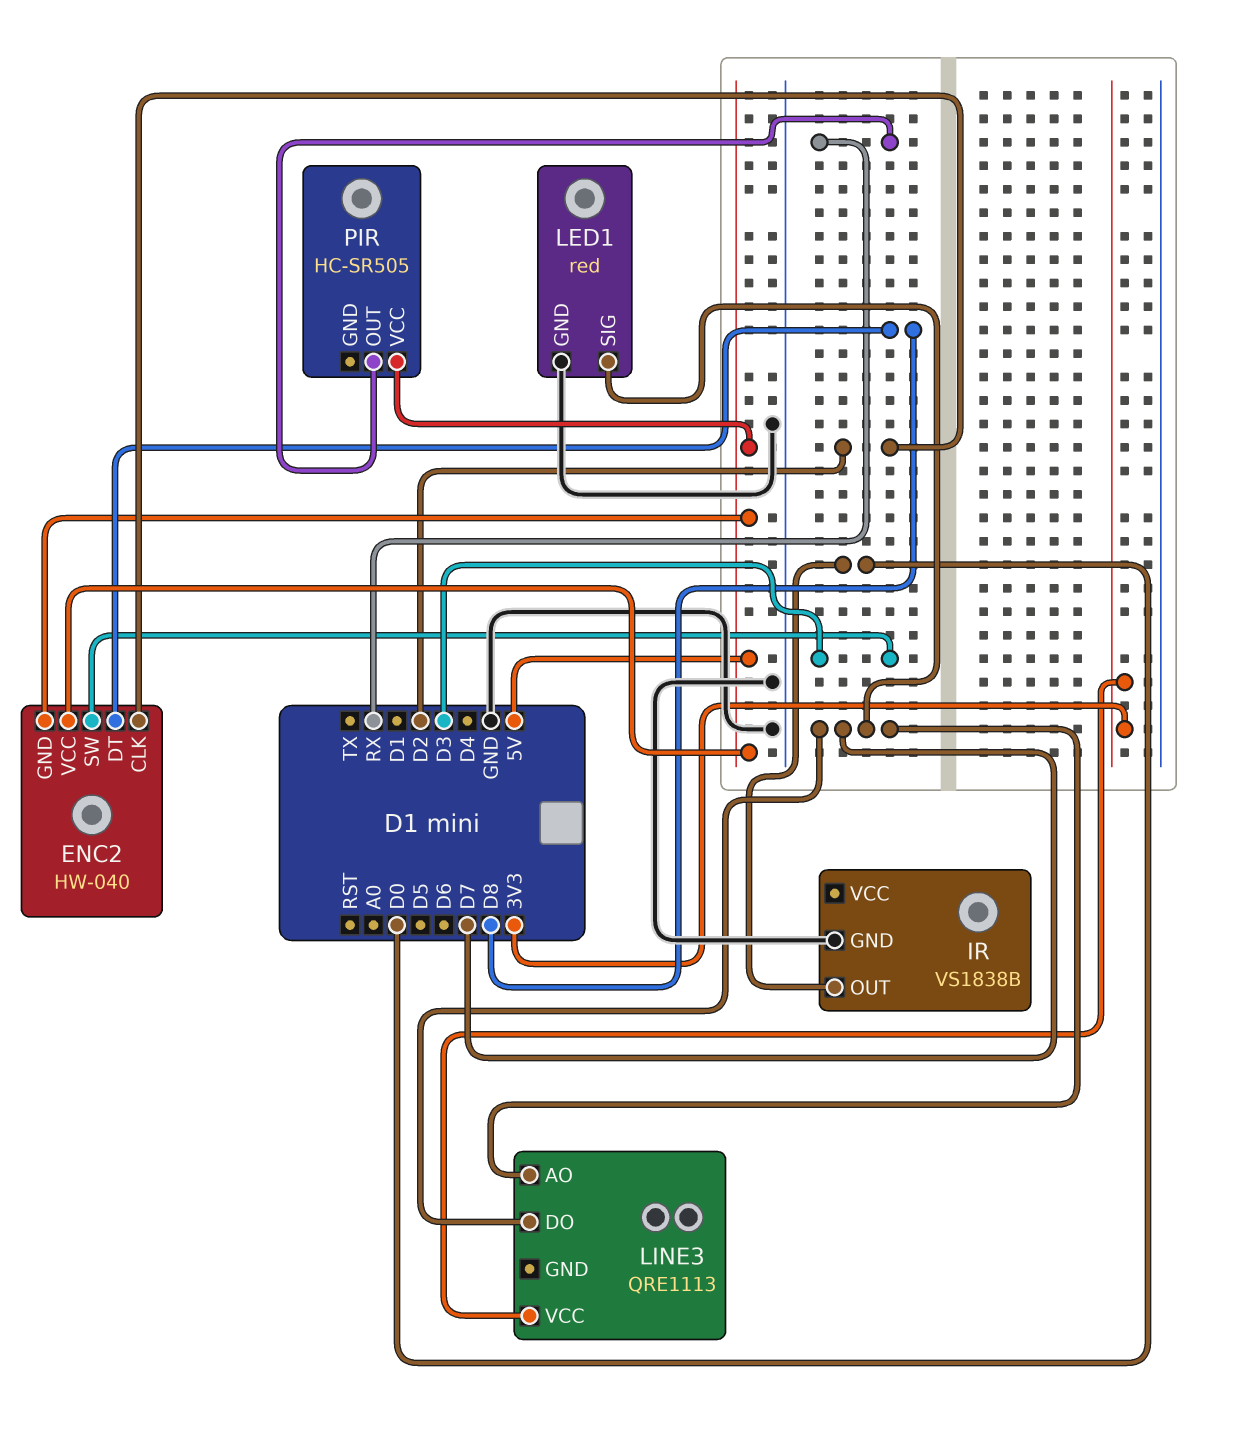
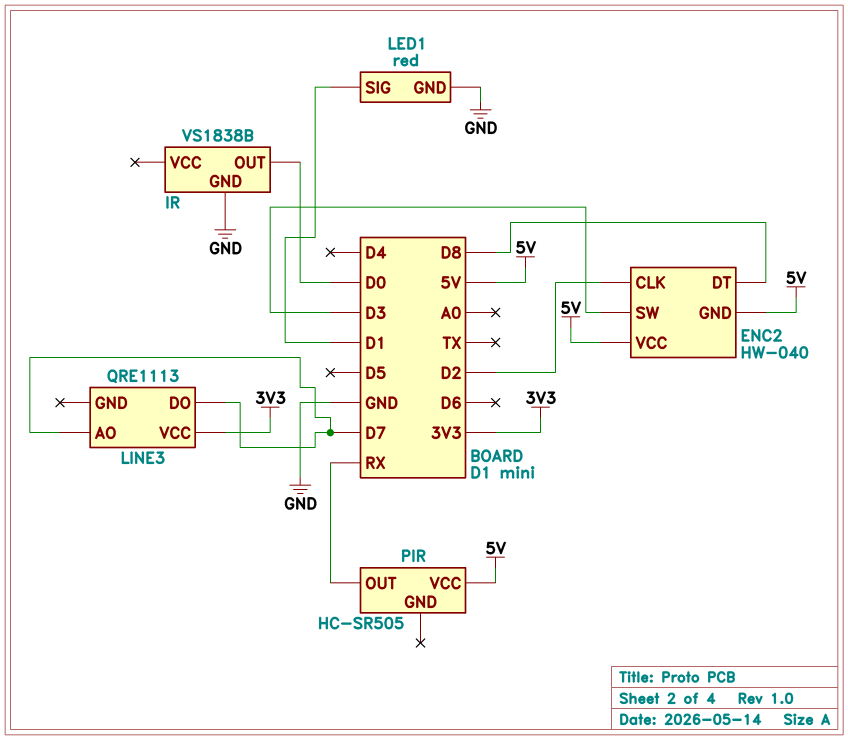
LED1 pin SIG: D7 -> D1

